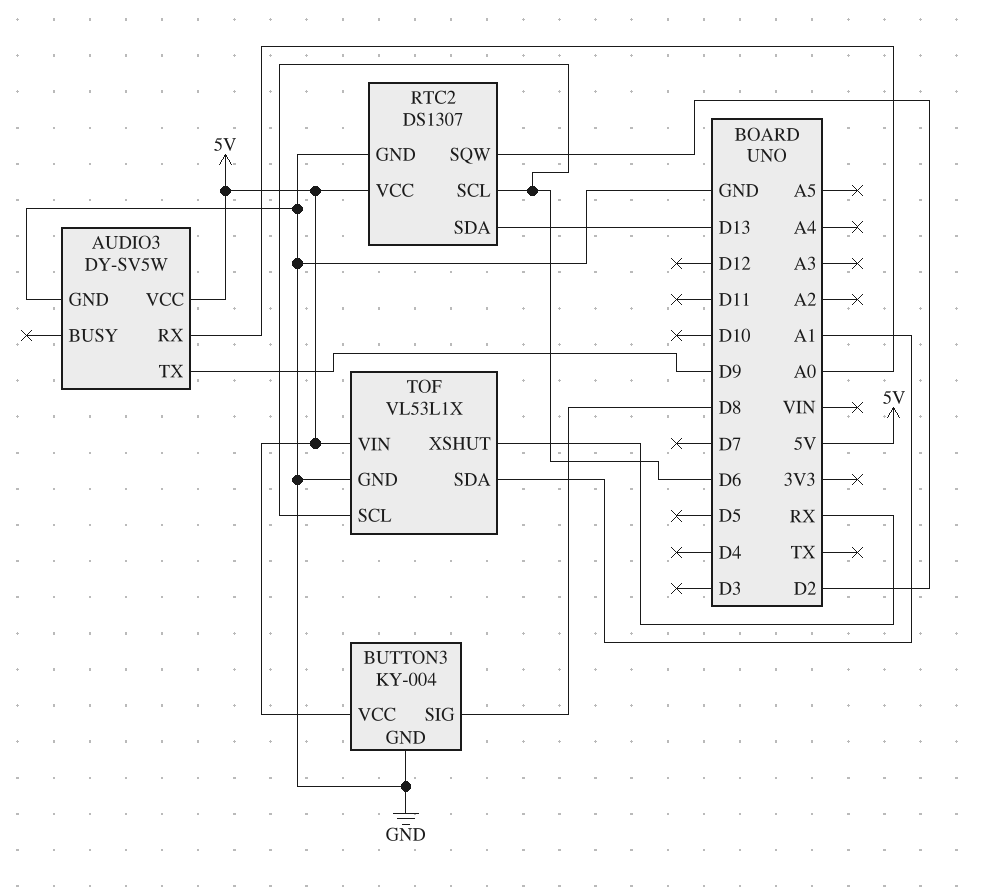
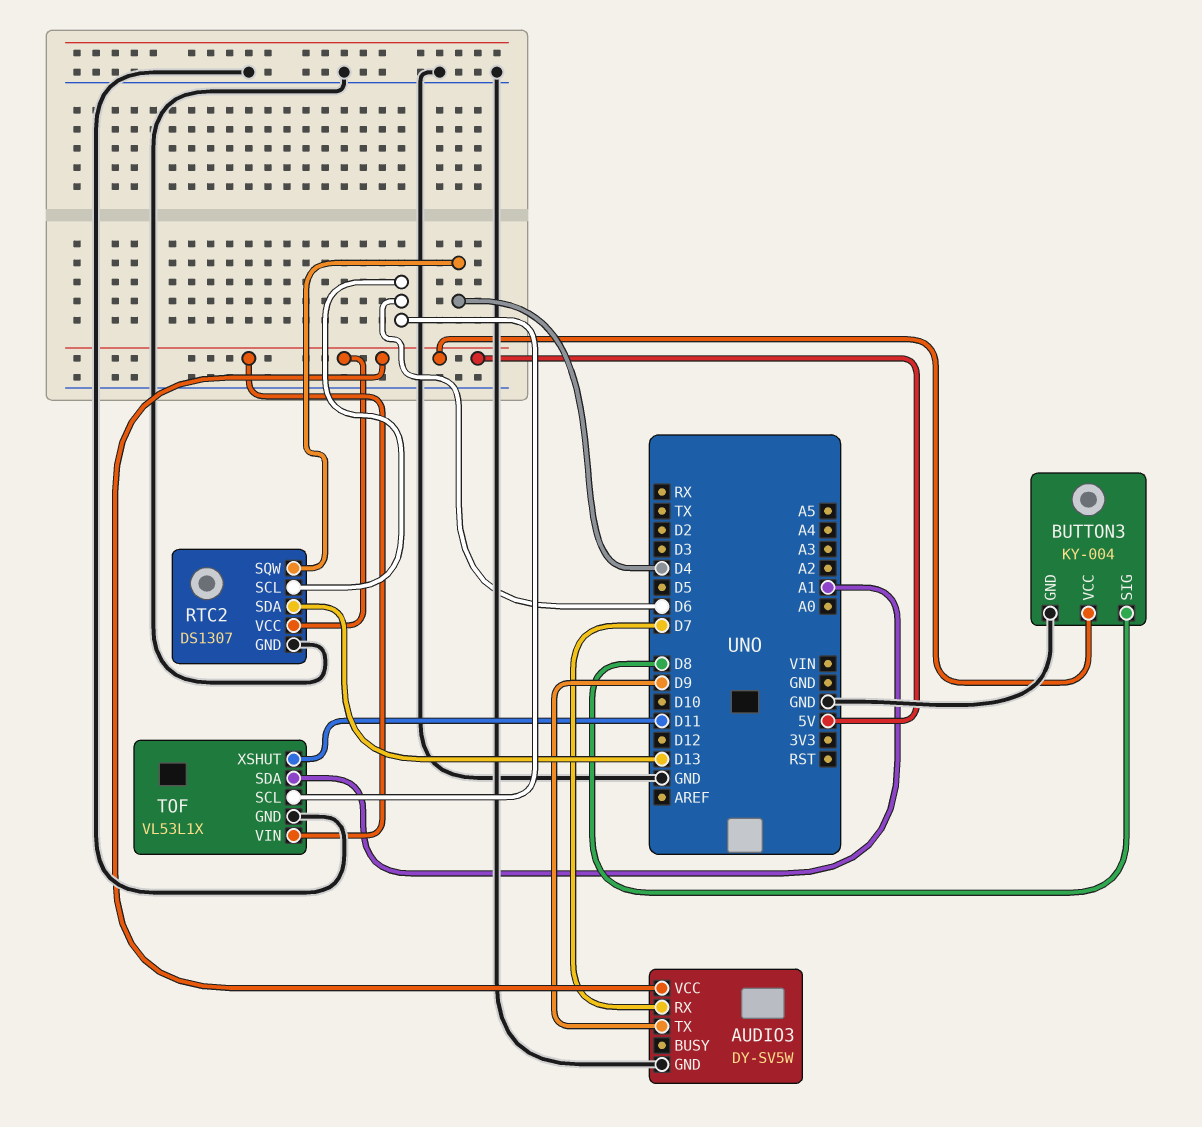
AUDIO3 pin RX: A0 -> D7
RTC2 pin SQW: D2 -> D4
TOF pin XSHUT: RX -> D11

